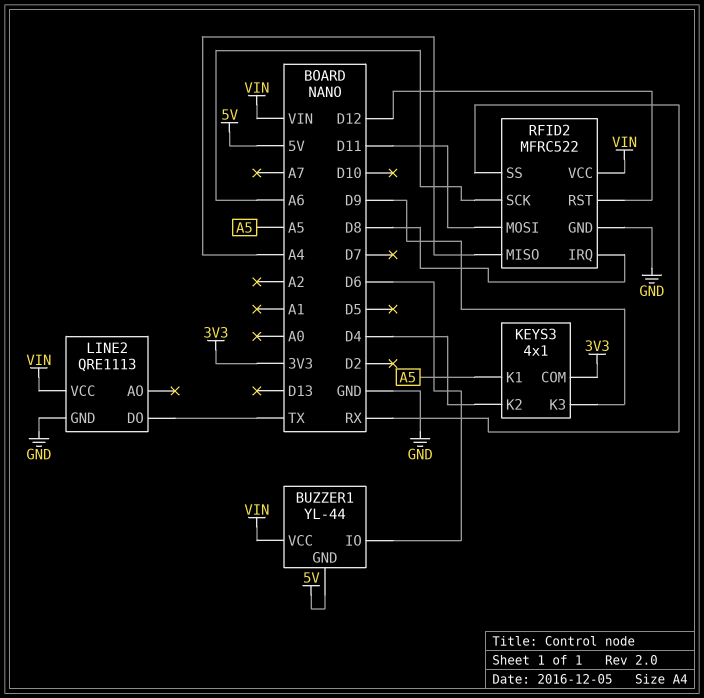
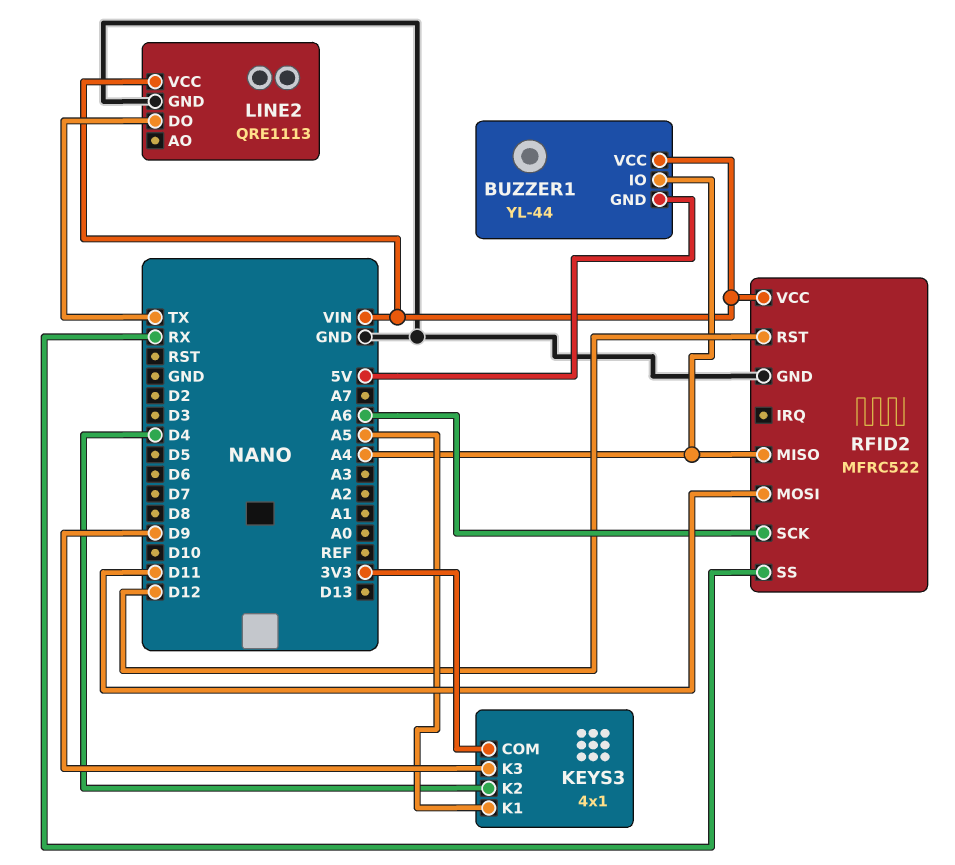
BUZZER1 pin IO: D6 -> A4
RFID2 pin IRQ: D8 -> none

